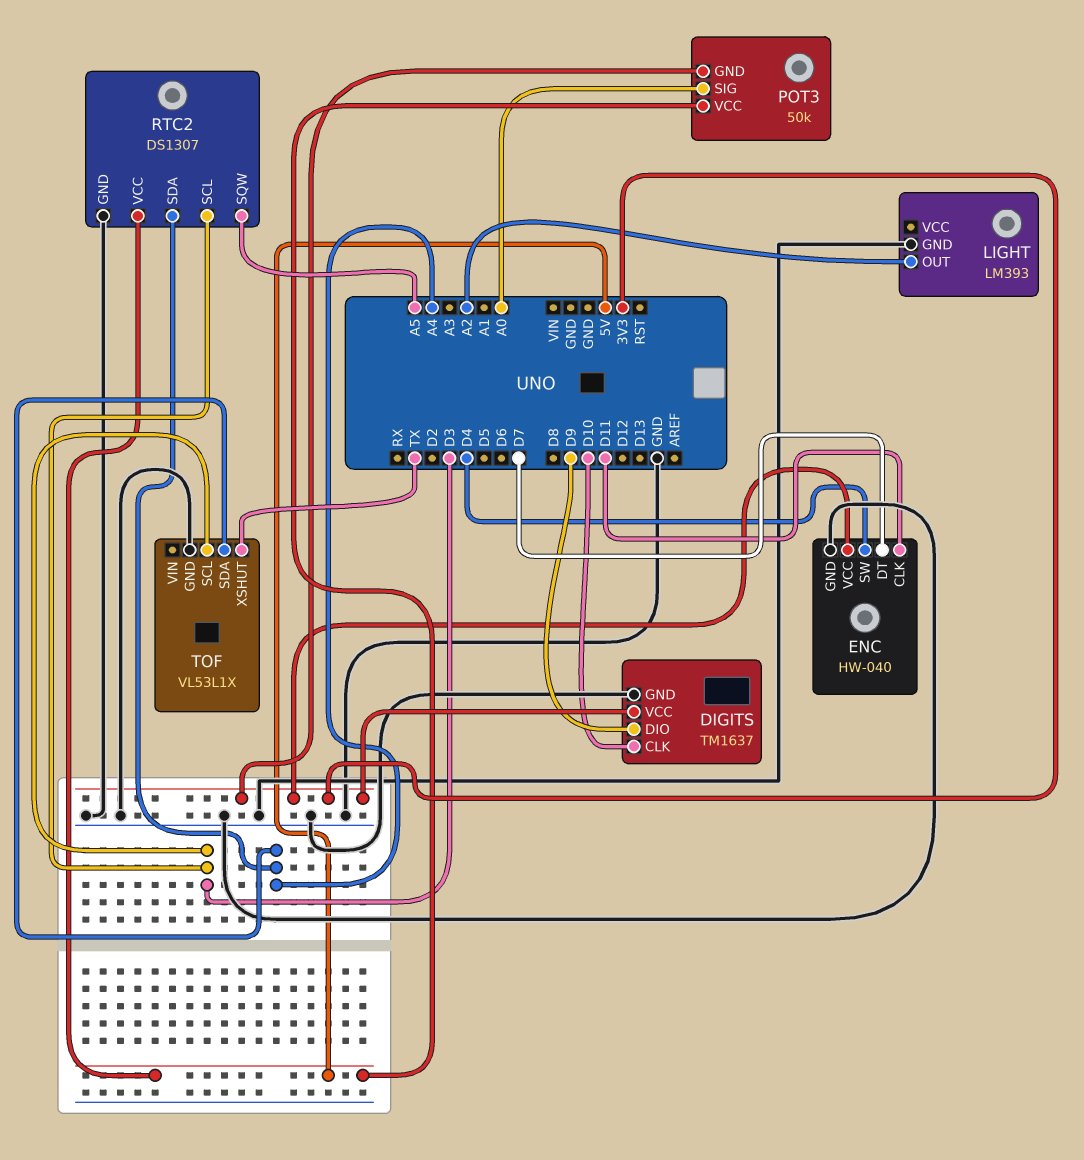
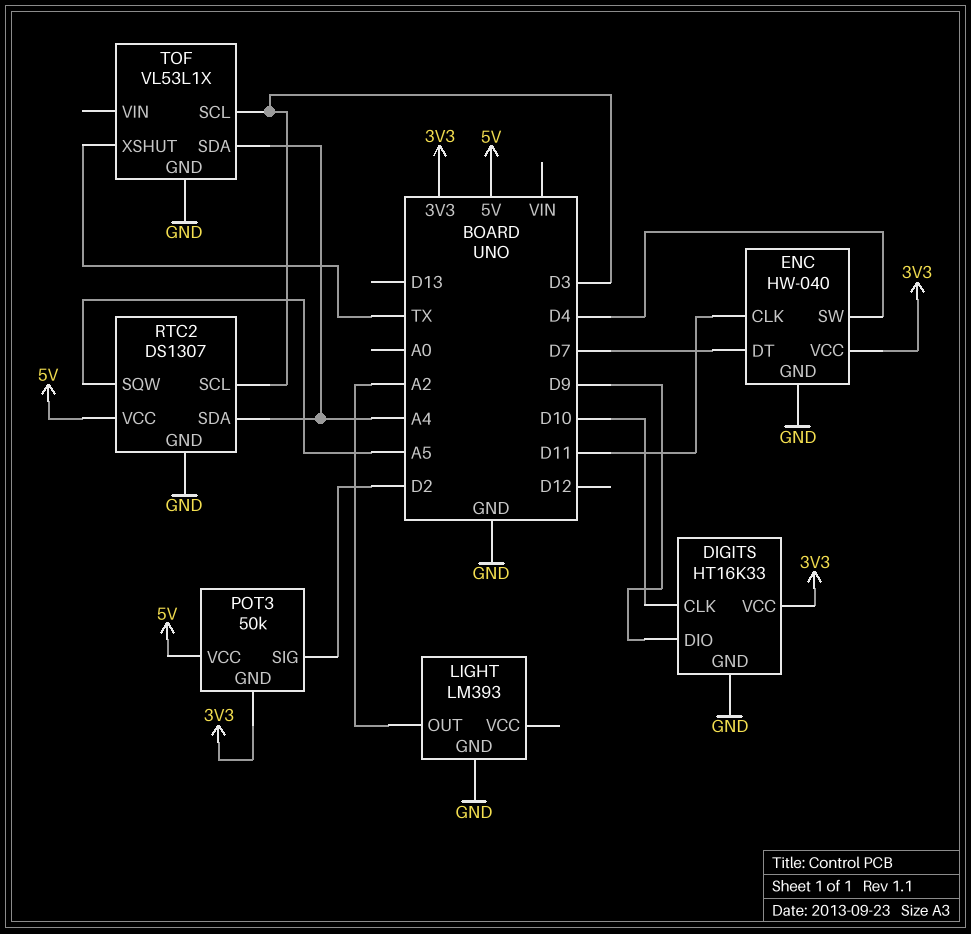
DIGITS: TM1637 -> HT16K33
POT3 pin SIG: A0 -> D2

